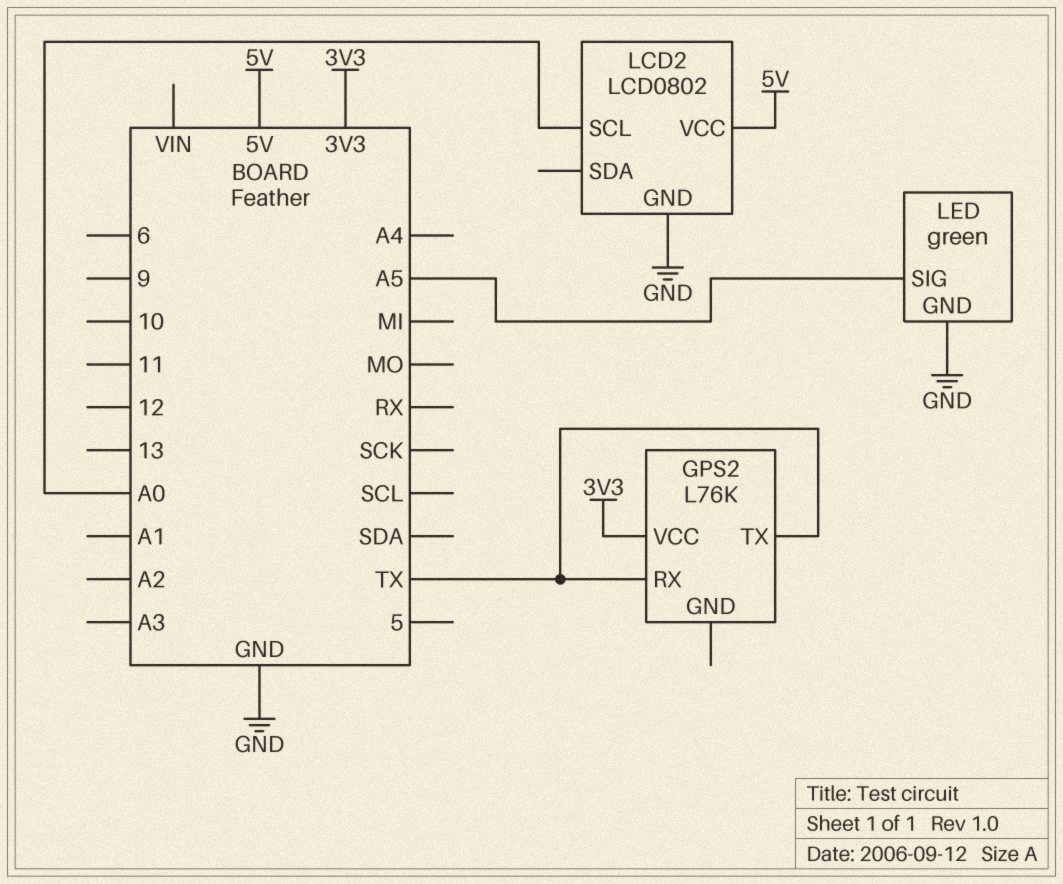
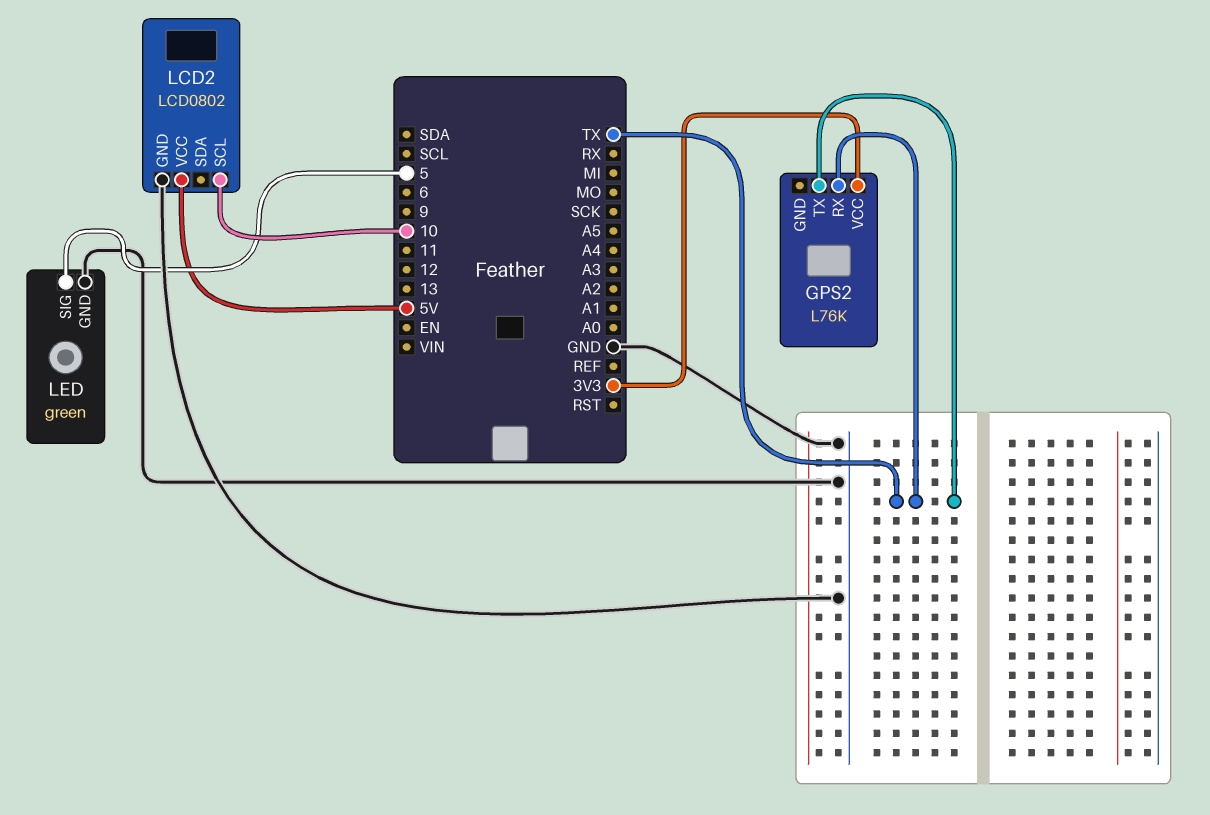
LCD2 pin SCL: A0 -> 10
LED pin SIG: A5 -> 5

